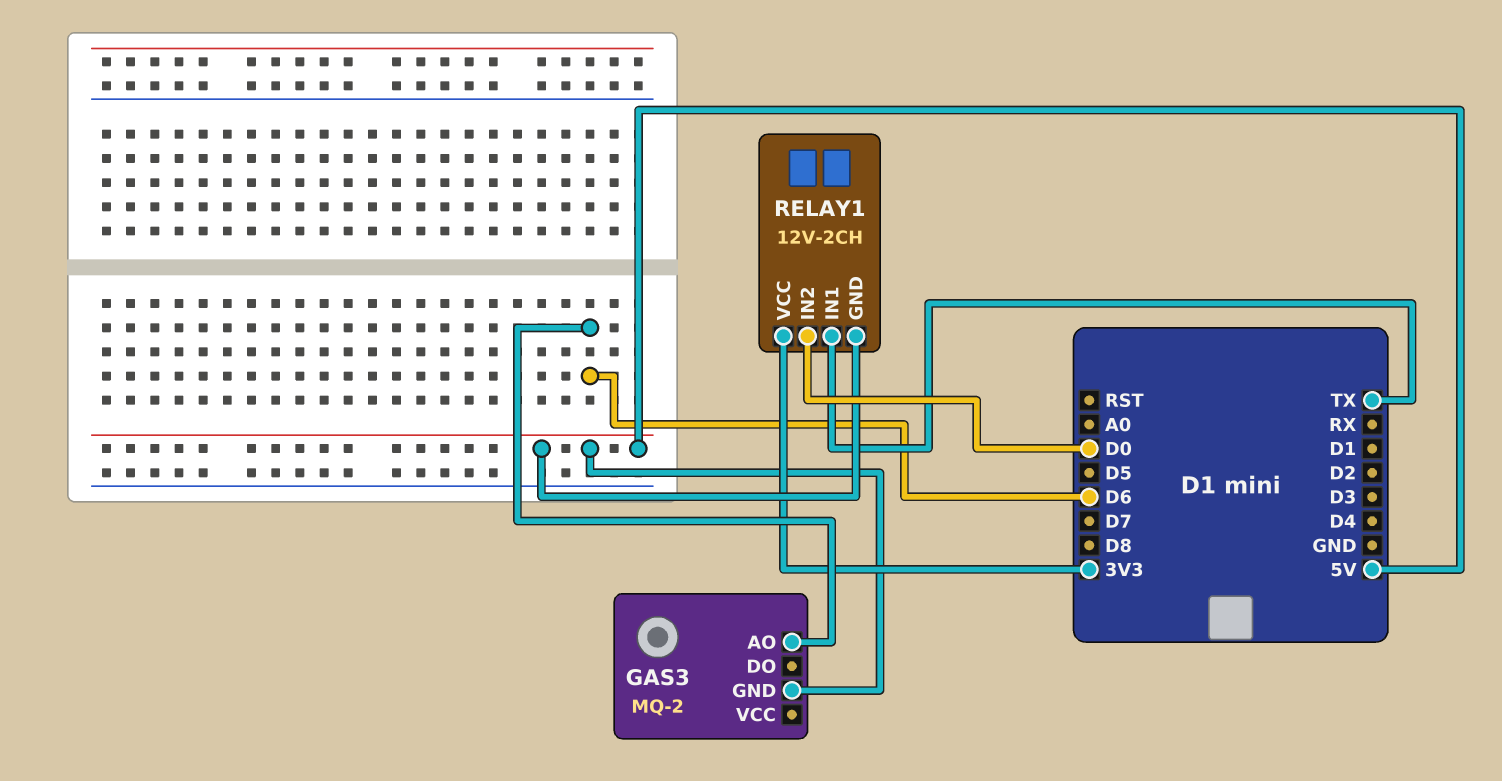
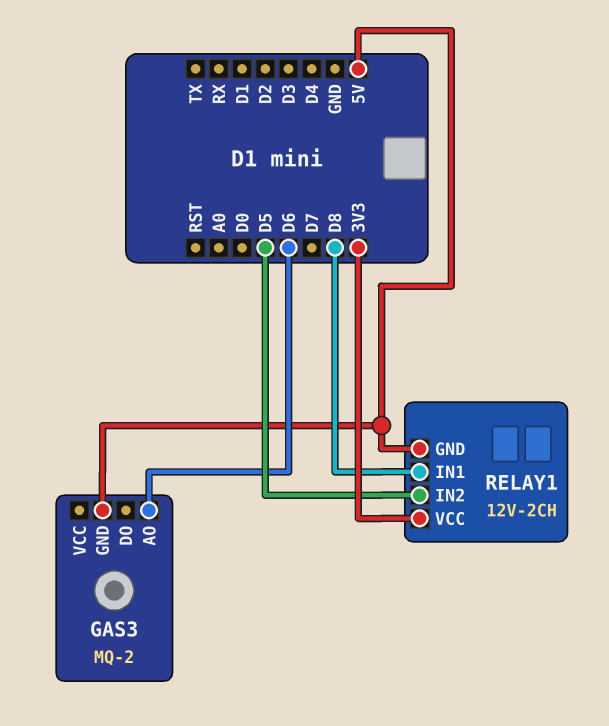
RELAY1 pin IN1: TX -> D8
RELAY1 pin IN2: D0 -> D5

